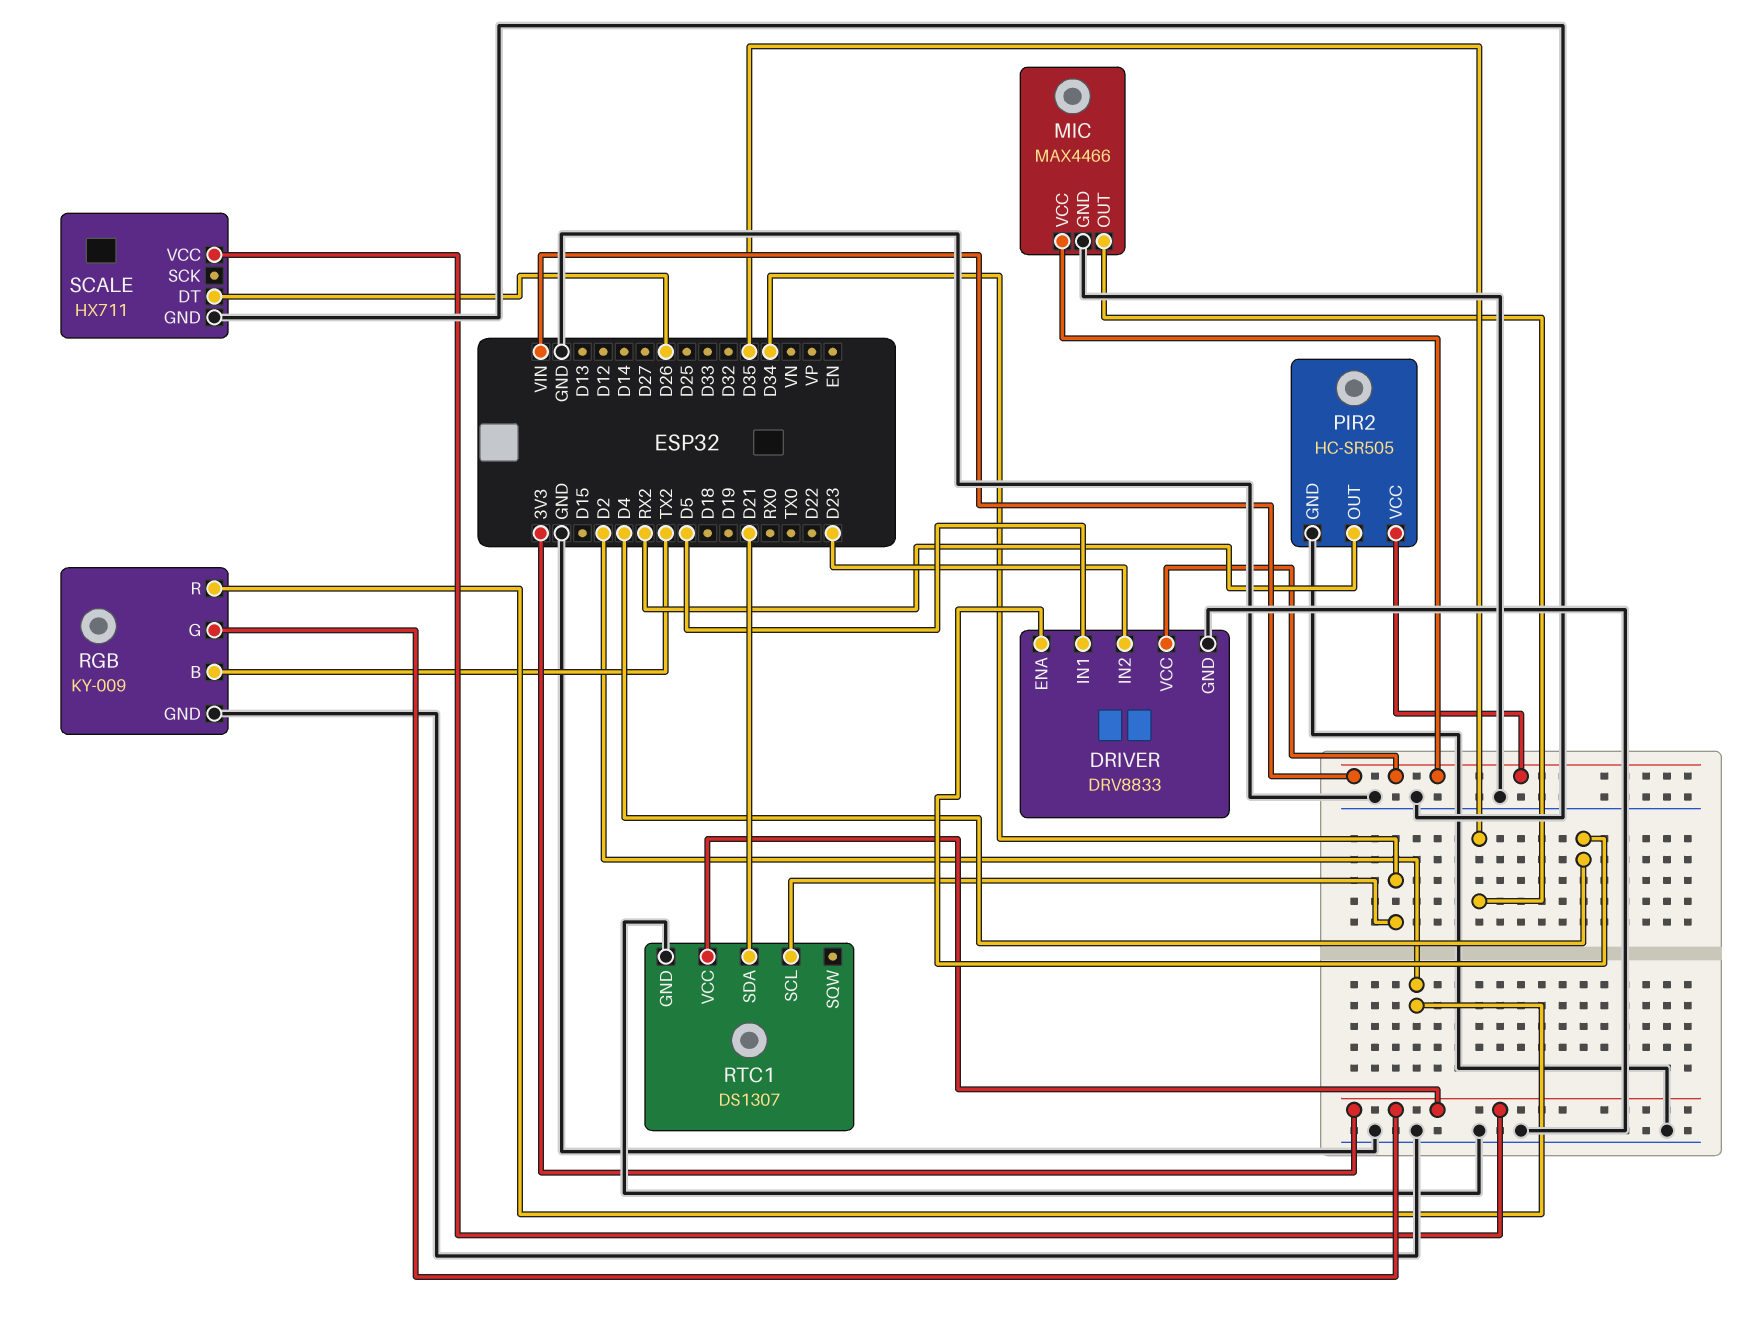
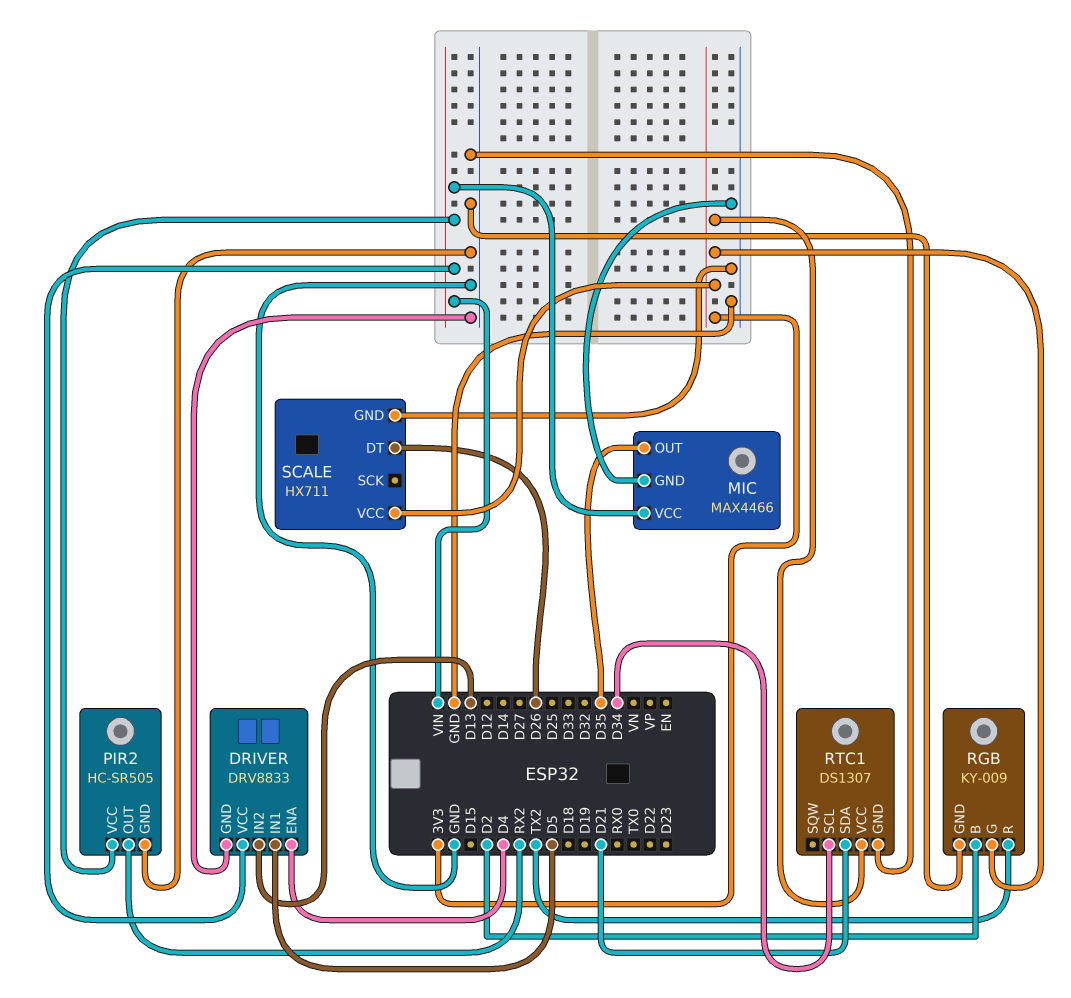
DRIVER pin IN2: D23 -> D13
RGB pin B: TX2 -> D2
RGB pin R: D2 -> TX2

